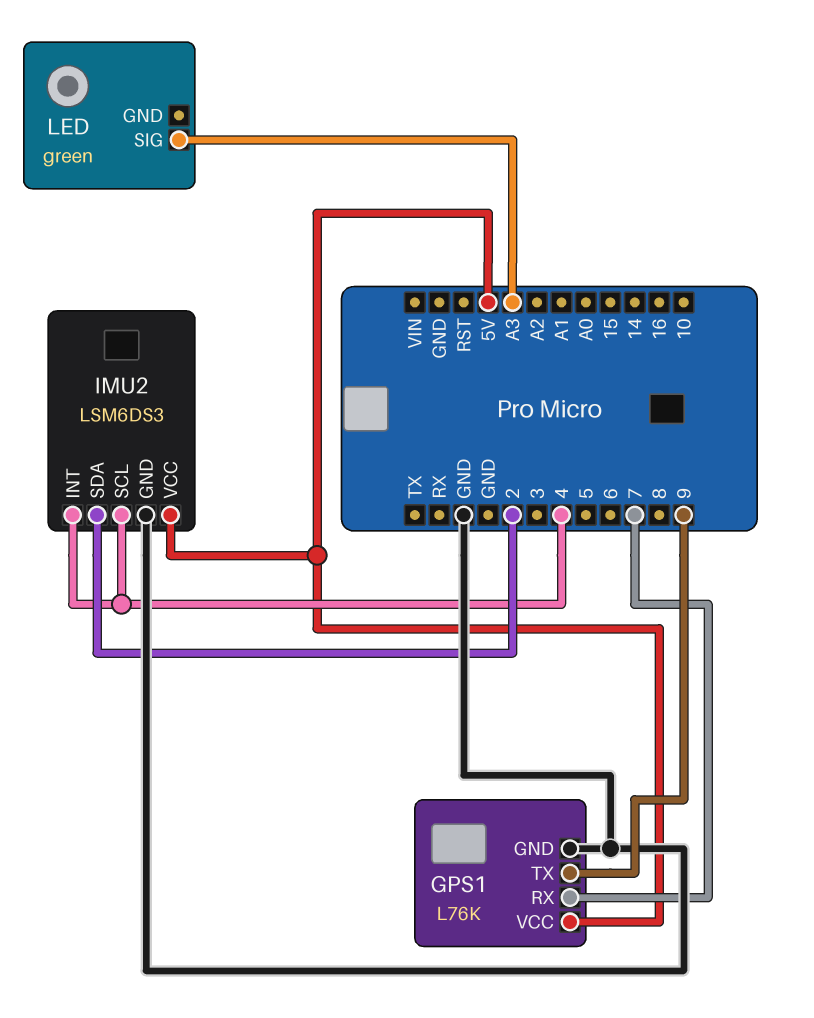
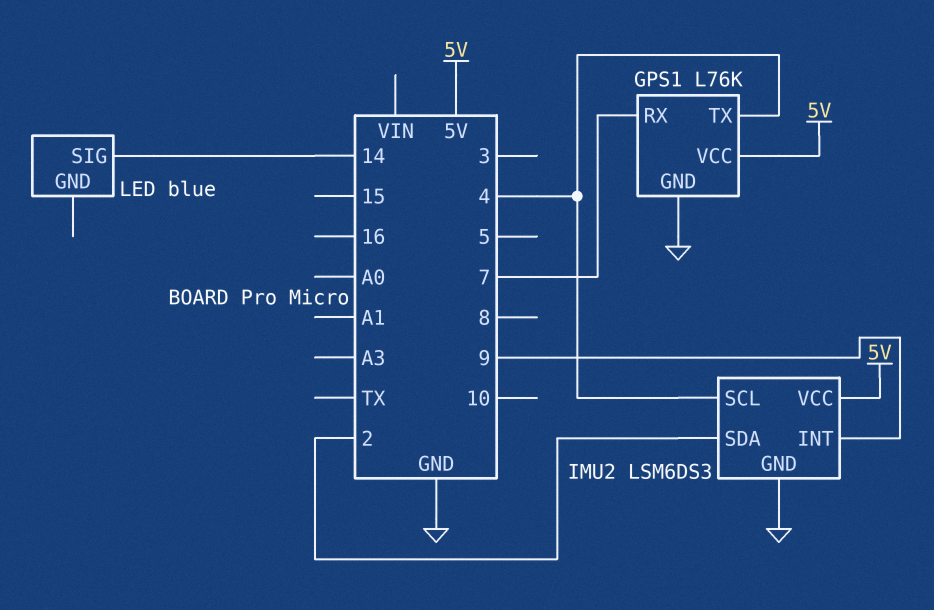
GPS1 pin TX: 9 -> 4
IMU2 pin INT: 4 -> 9
LED: green -> blue
LED pin SIG: A3 -> 14

